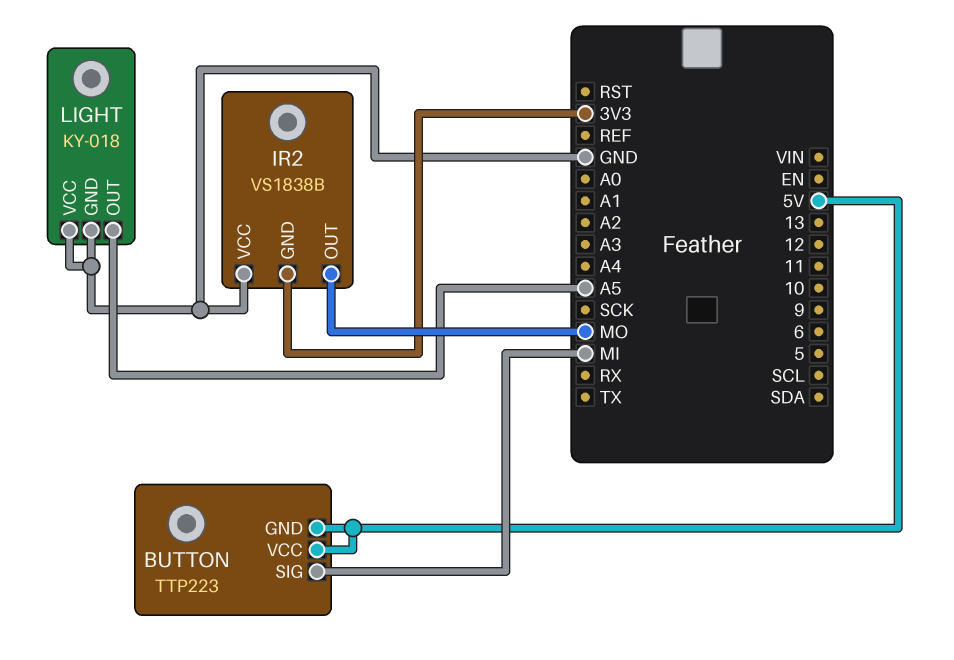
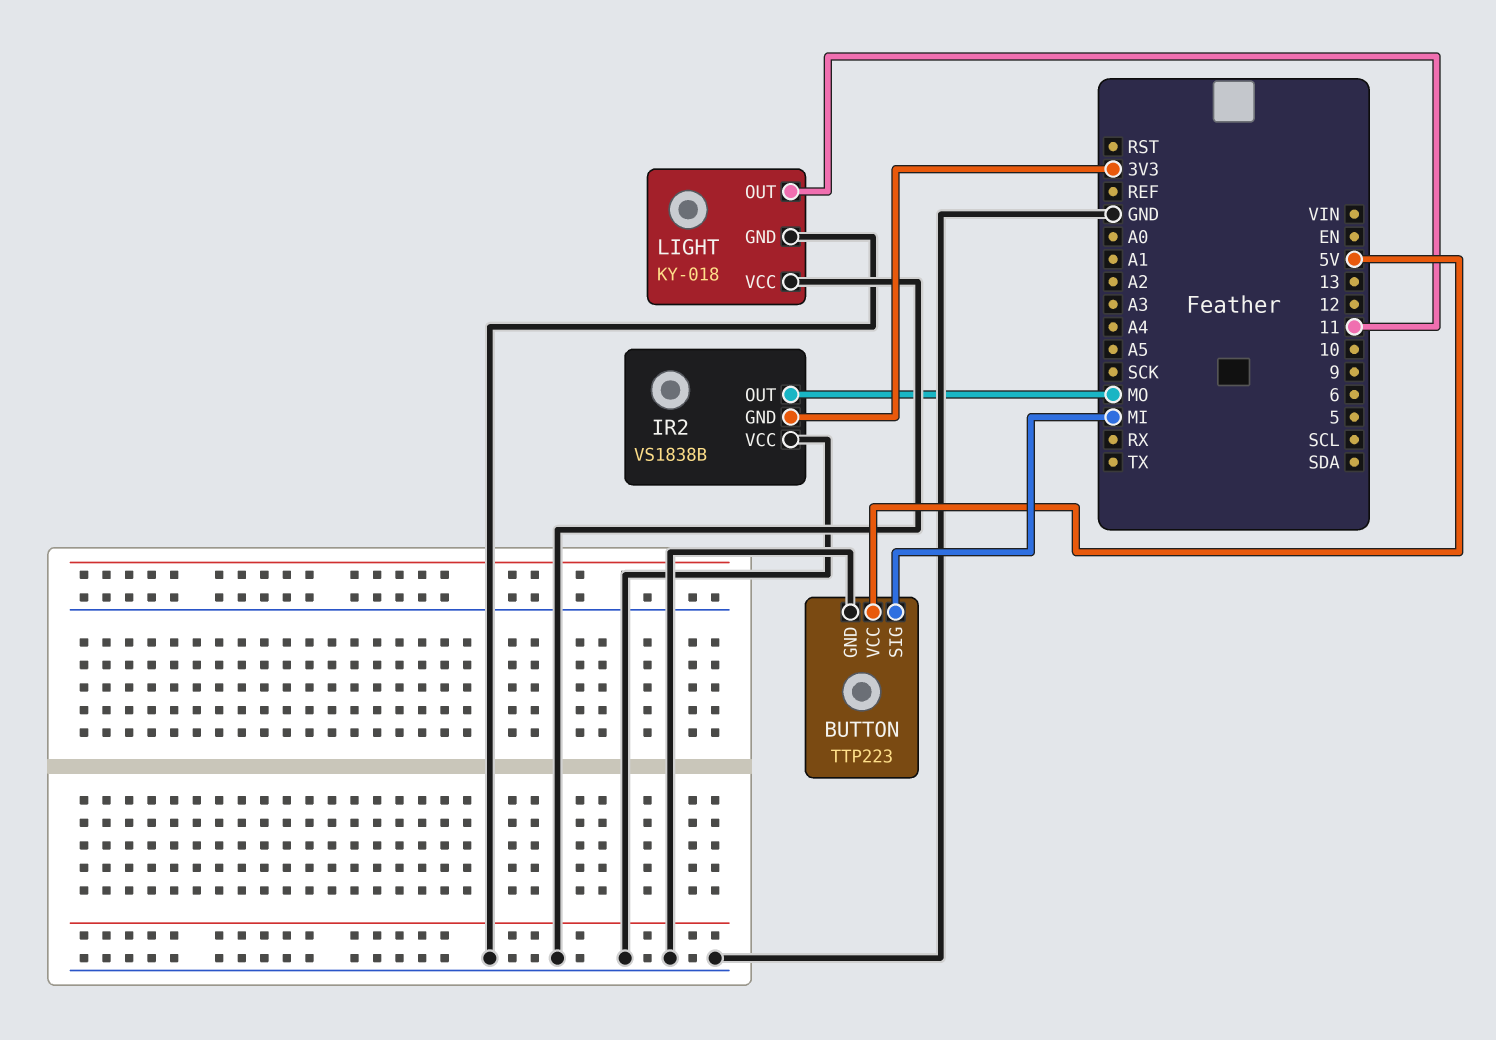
BUTTON pin GND: 5V -> GND
LIGHT pin OUT: A5 -> 11

